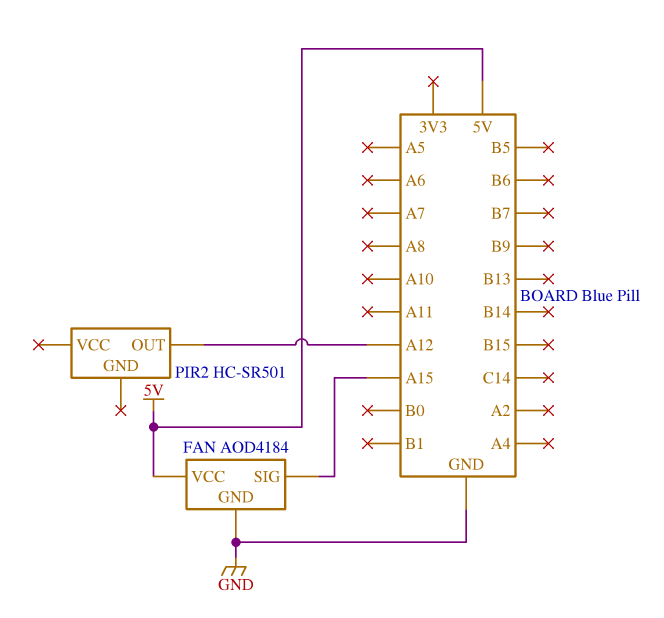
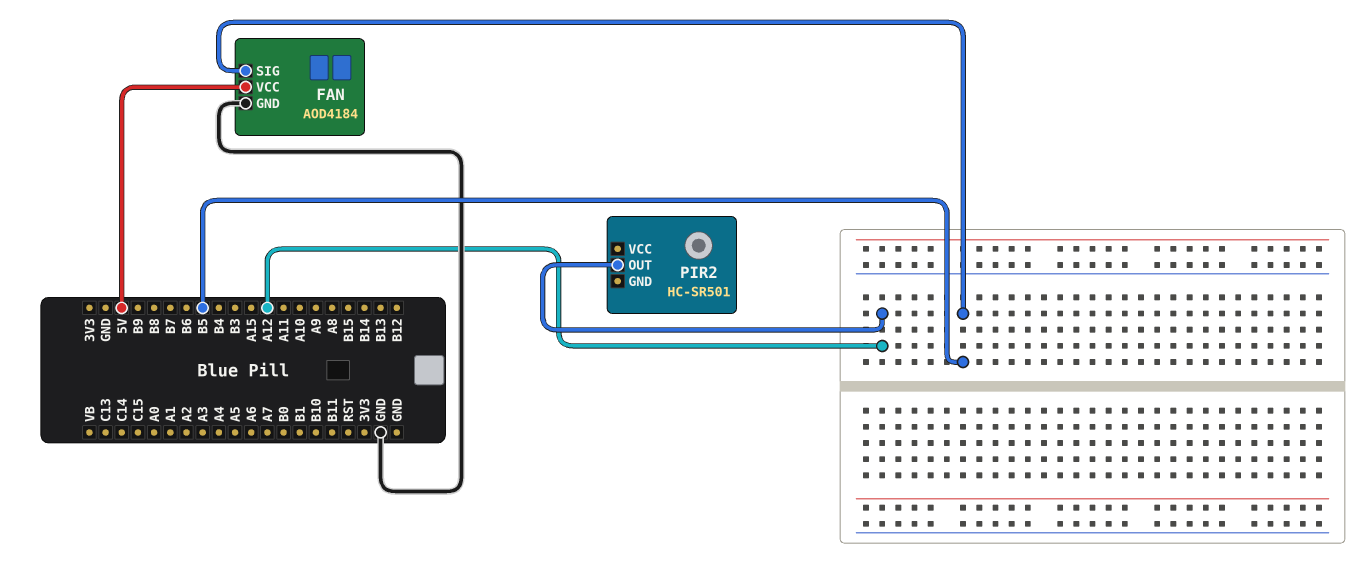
FAN pin SIG: A15 -> B5

